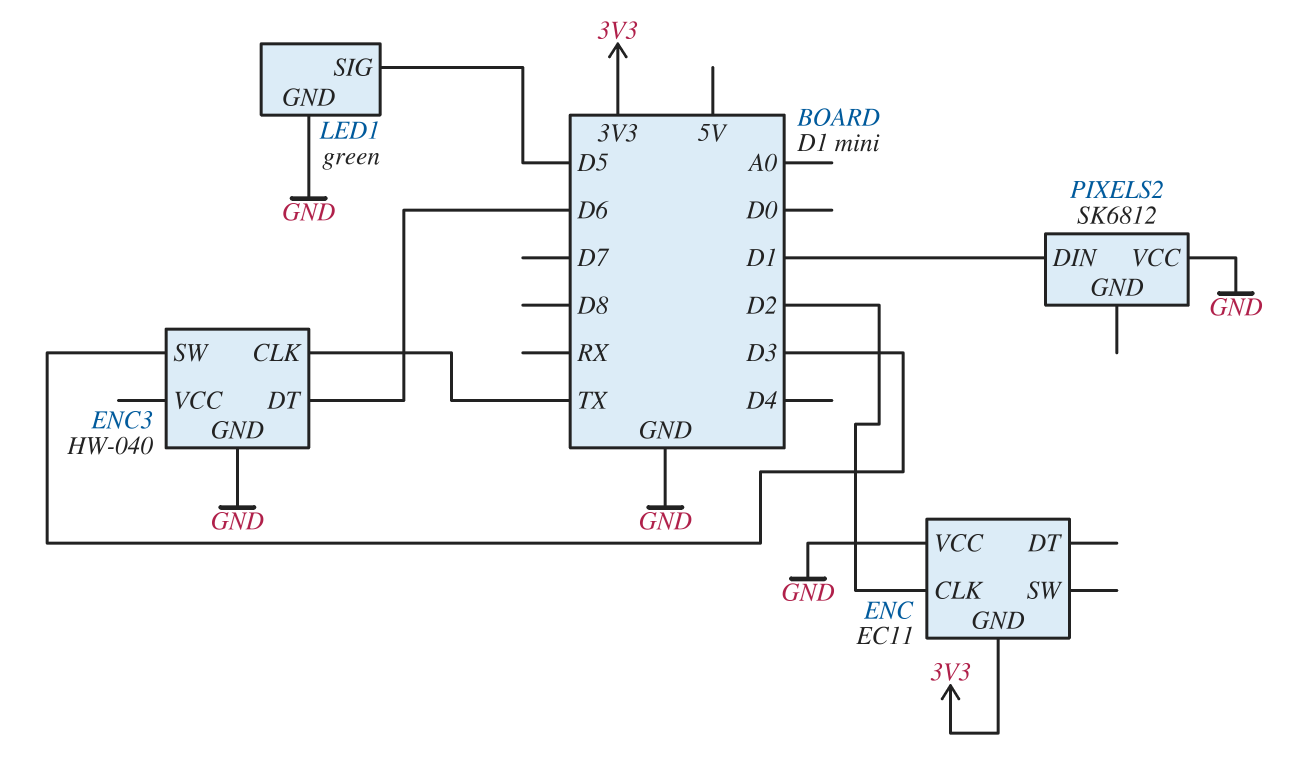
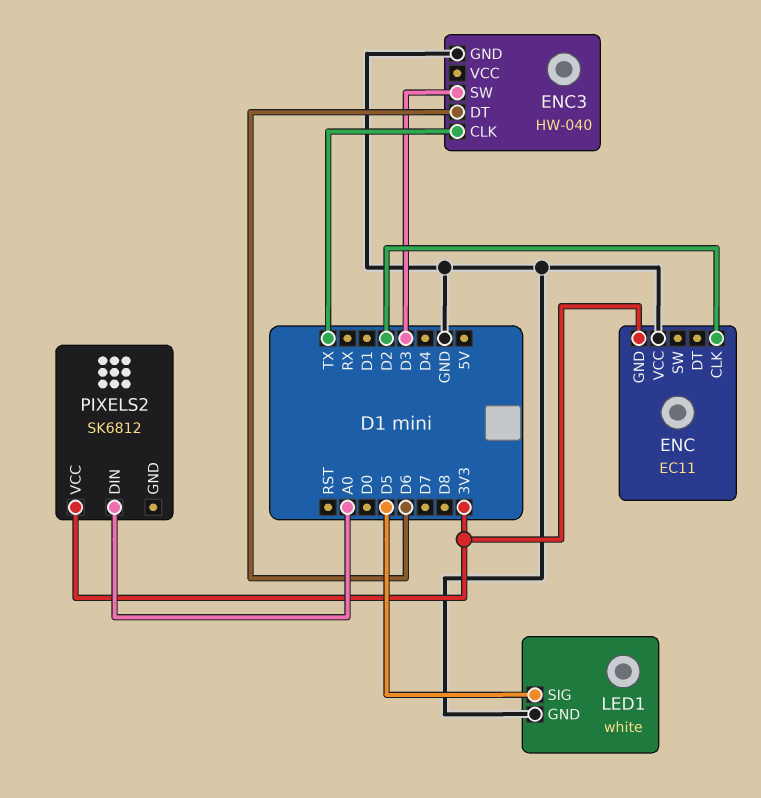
LED1: green -> white
PIXELS2 pin DIN: D1 -> A0
PIXELS2 pin VCC: GND -> 3V3

